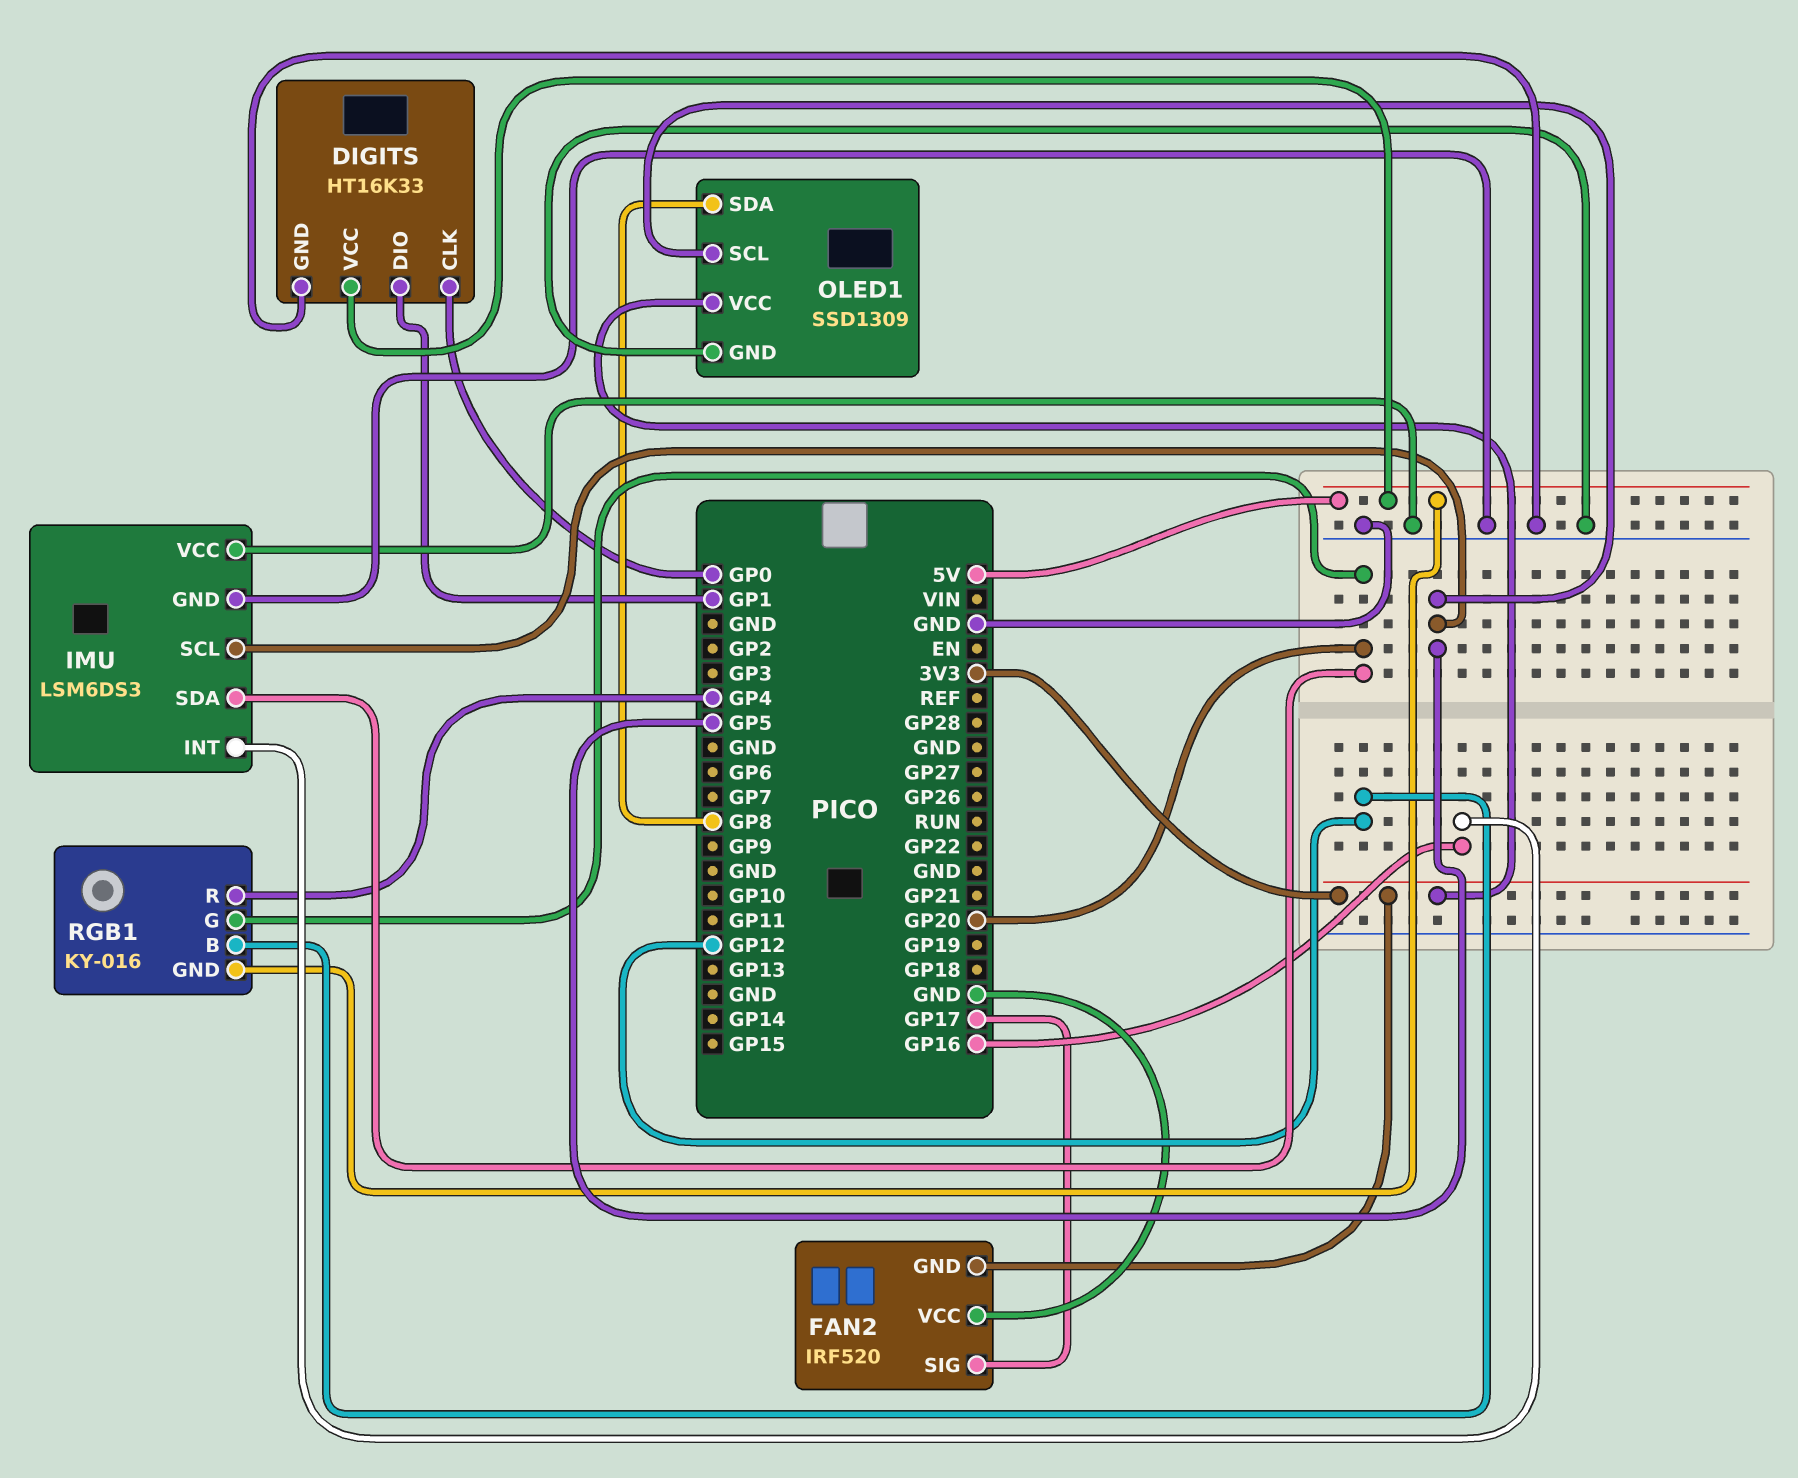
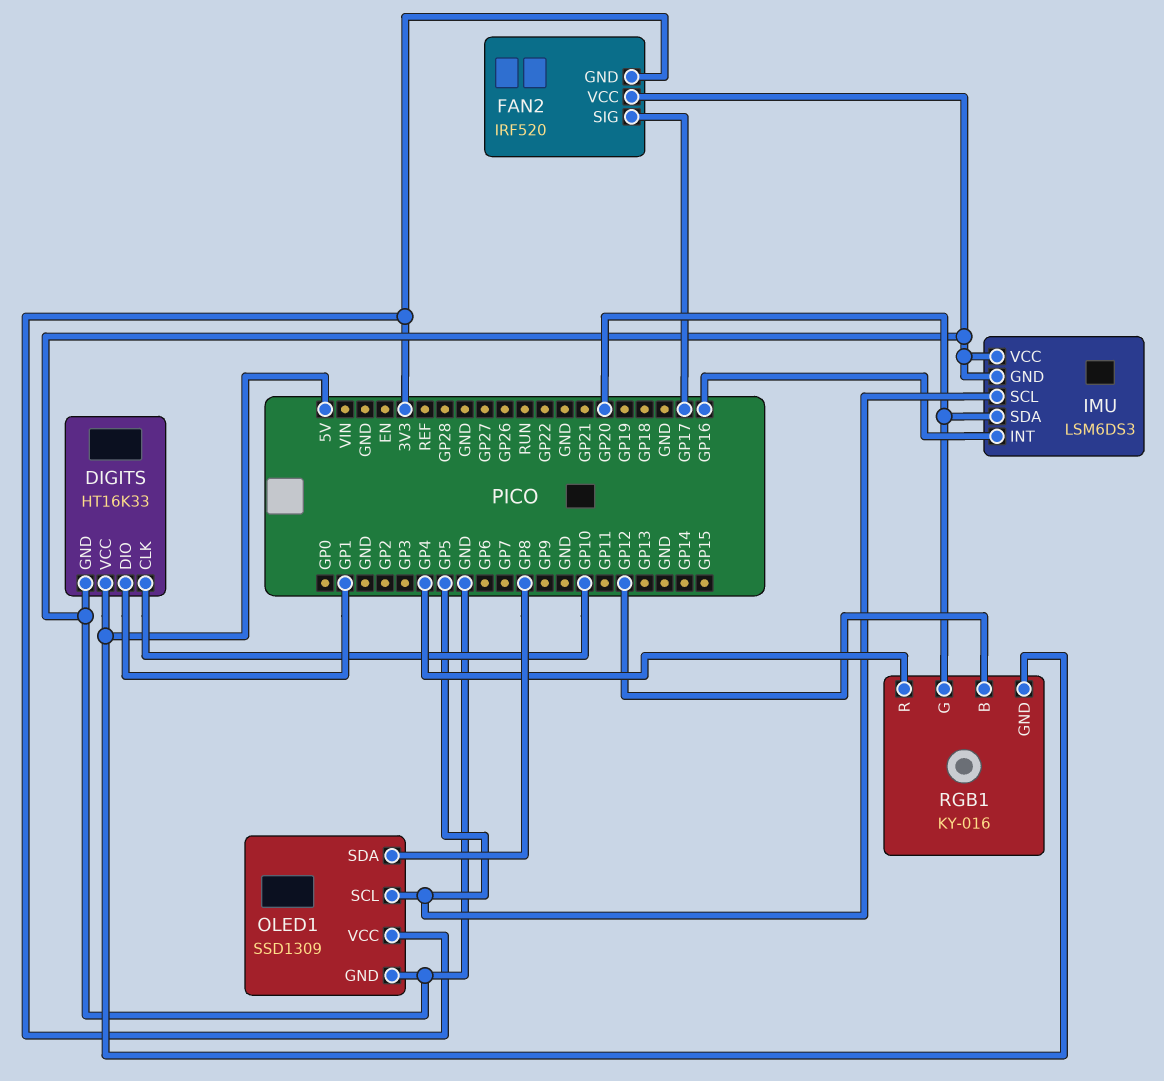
DIGITS pin CLK: GP0 -> GP10

